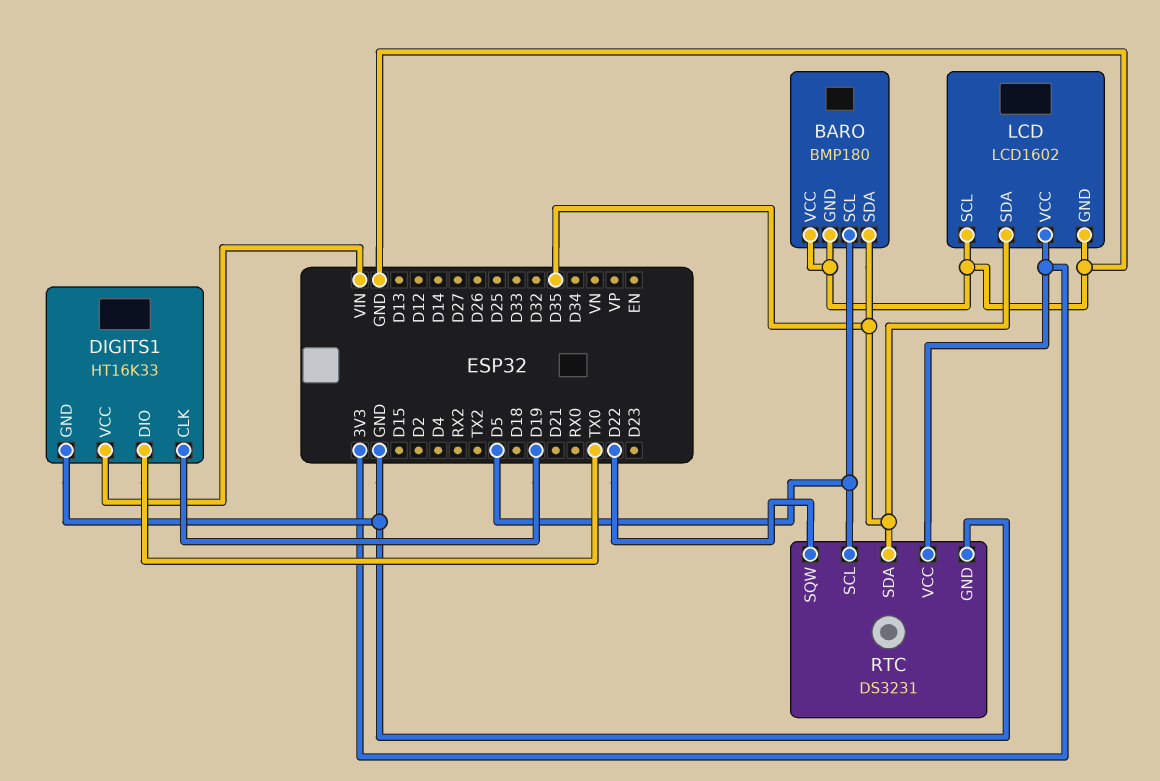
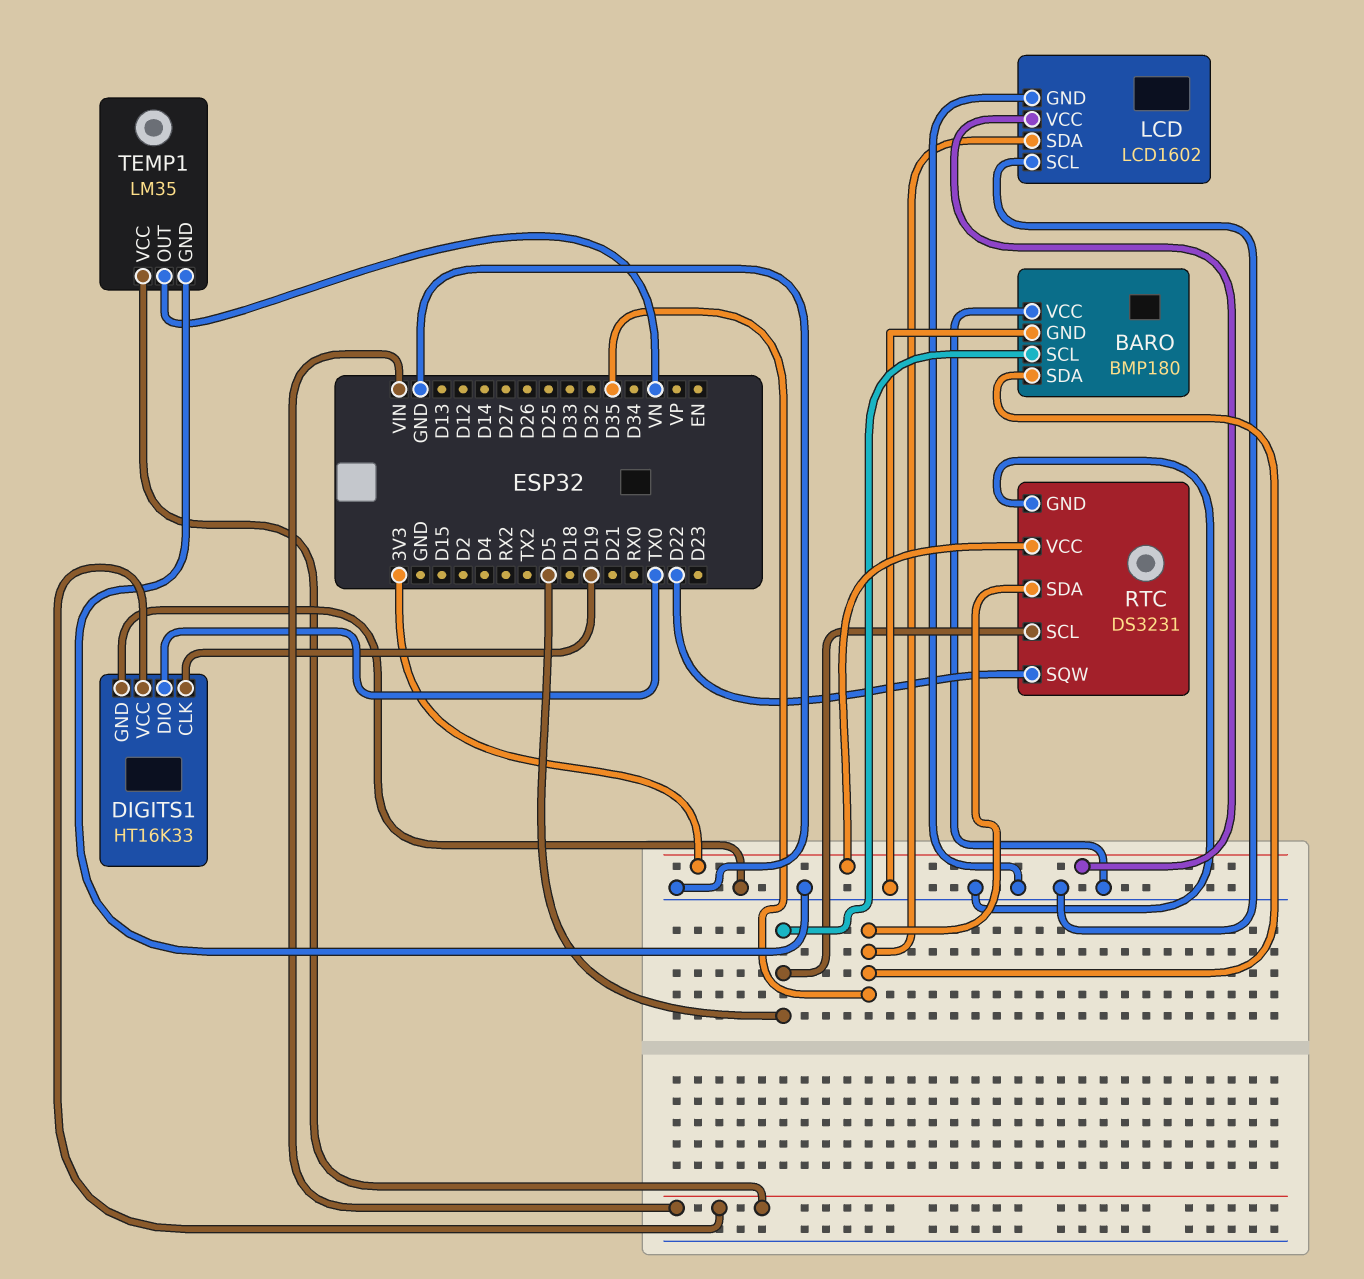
TEMP1: none -> LM35
TEMP1 pin GND: none -> GND
TEMP1 pin OUT: none -> VN
TEMP1 pin VCC: none -> VIN

